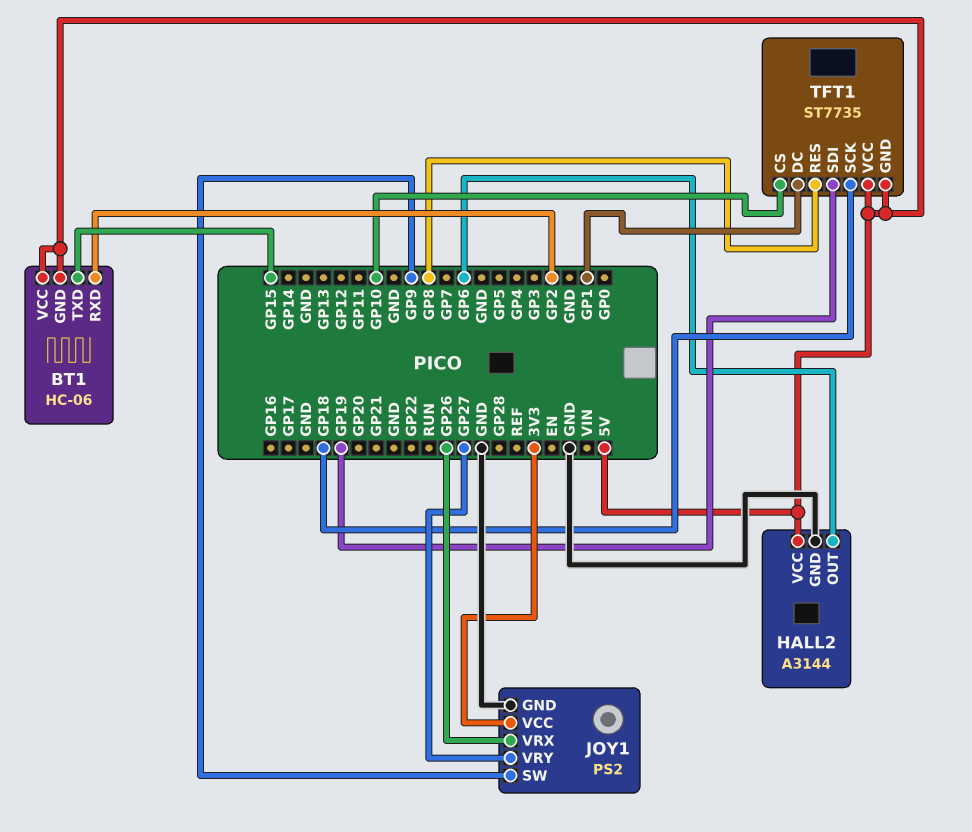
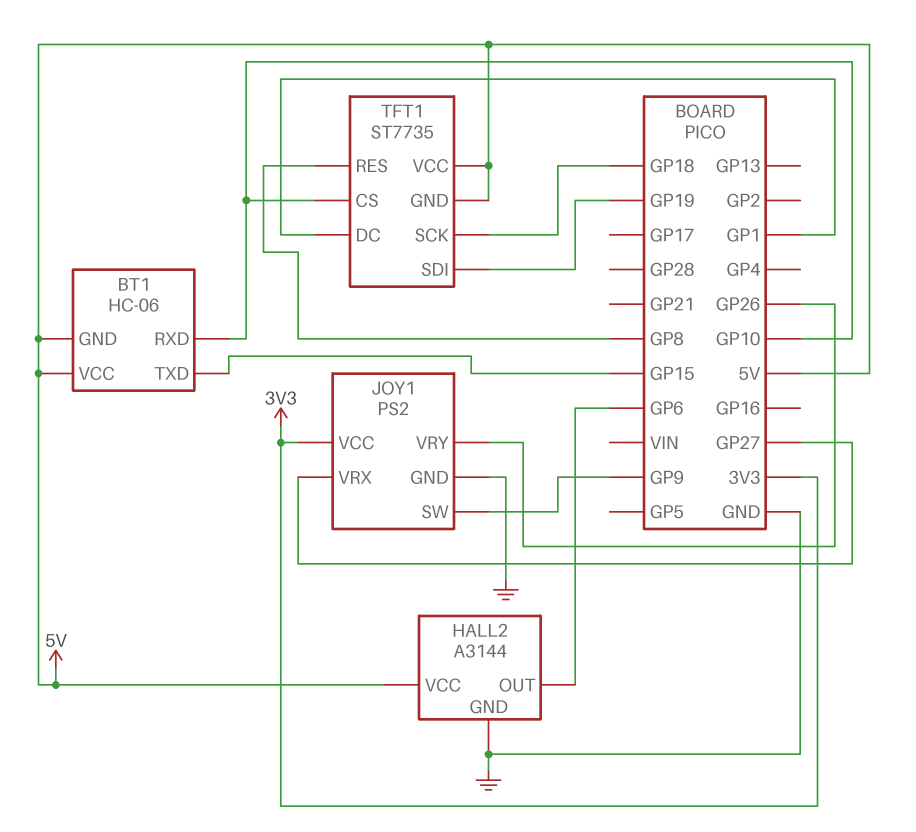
BT1 pin RXD: GP2 -> GP10
JOY1 pin VRX: GP26 -> GP27
JOY1 pin VRY: GP27 -> GP26

